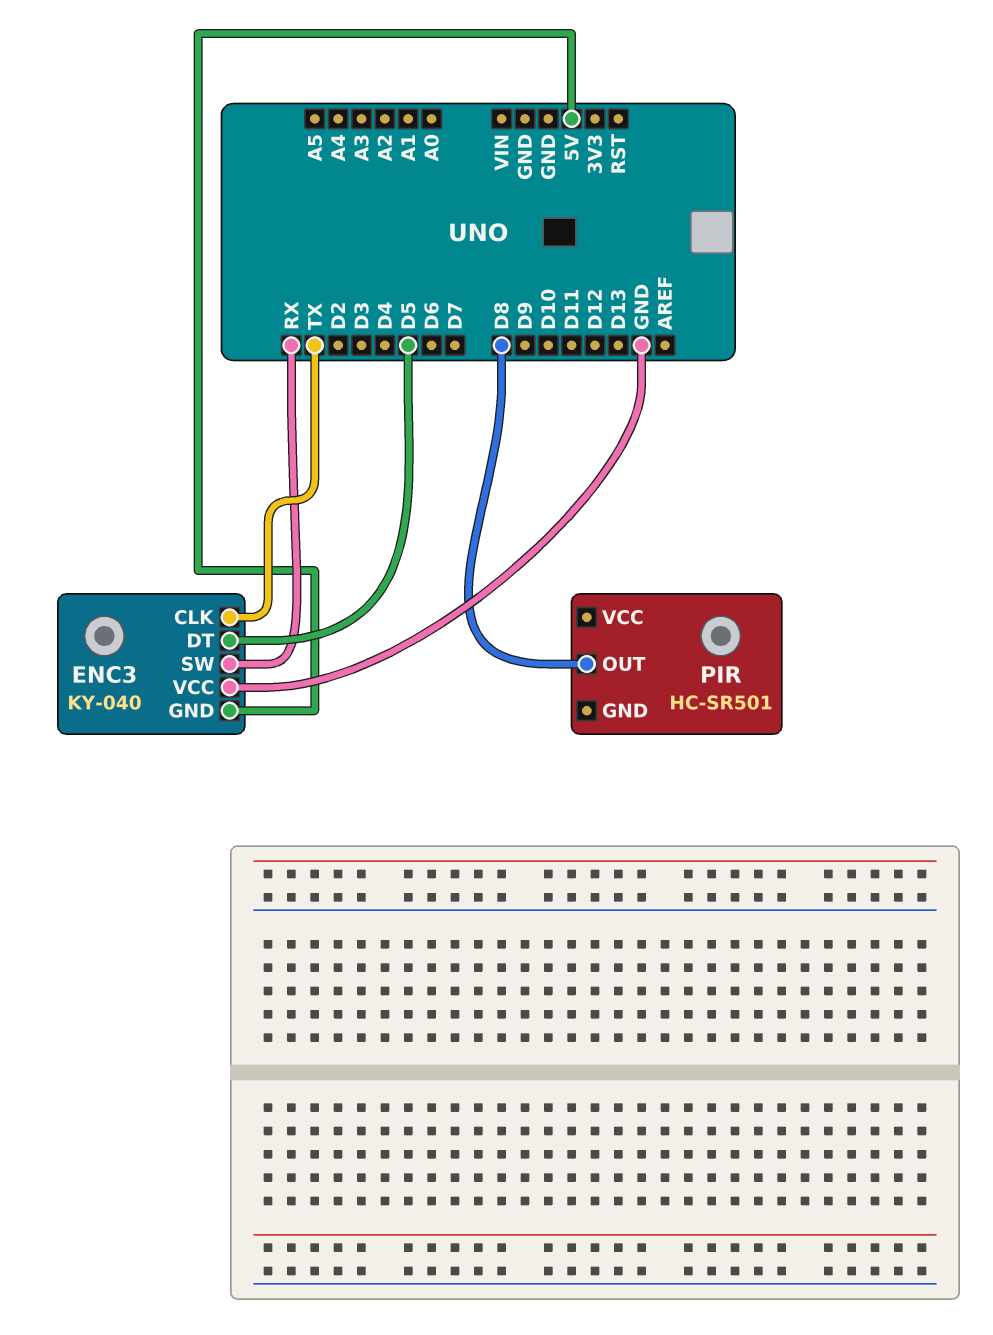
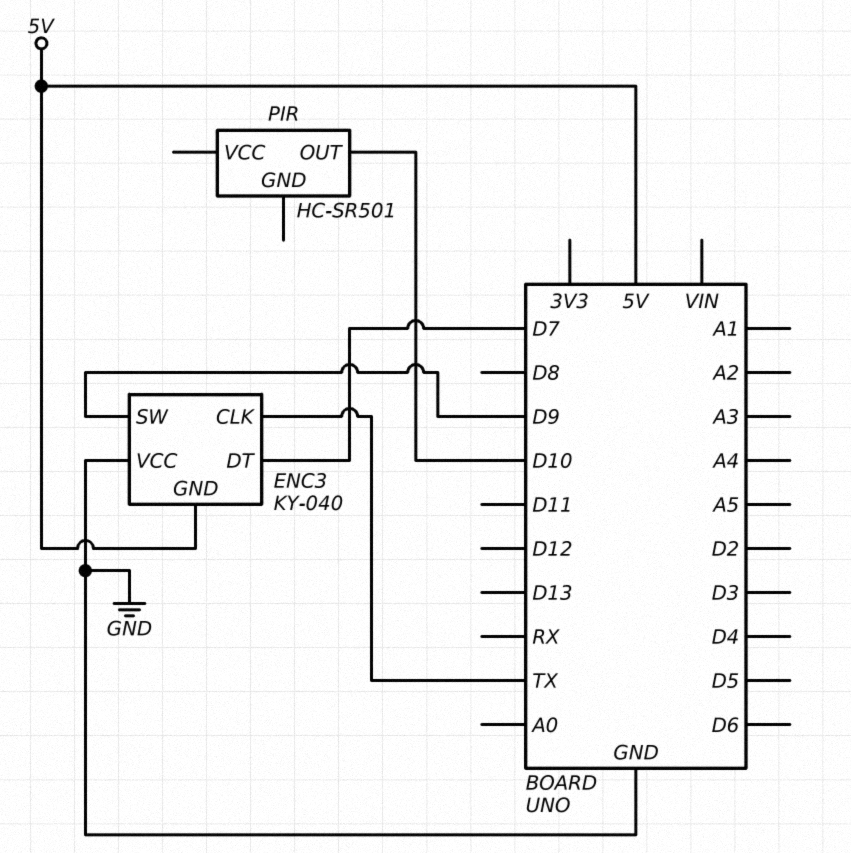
ENC3 pin DT: D5 -> D7
ENC3 pin SW: RX -> D9
PIR pin OUT: D8 -> D10

